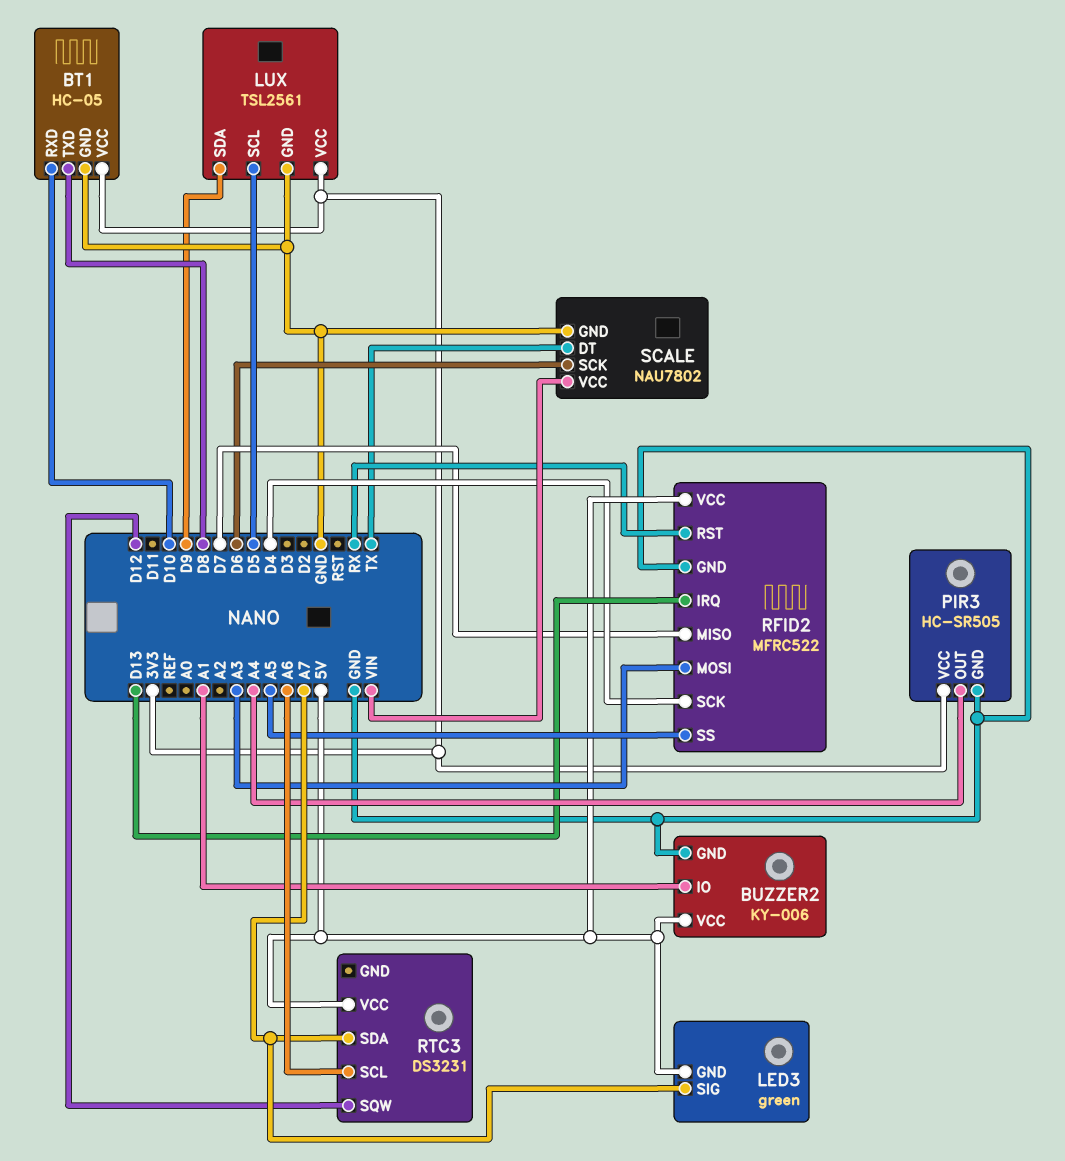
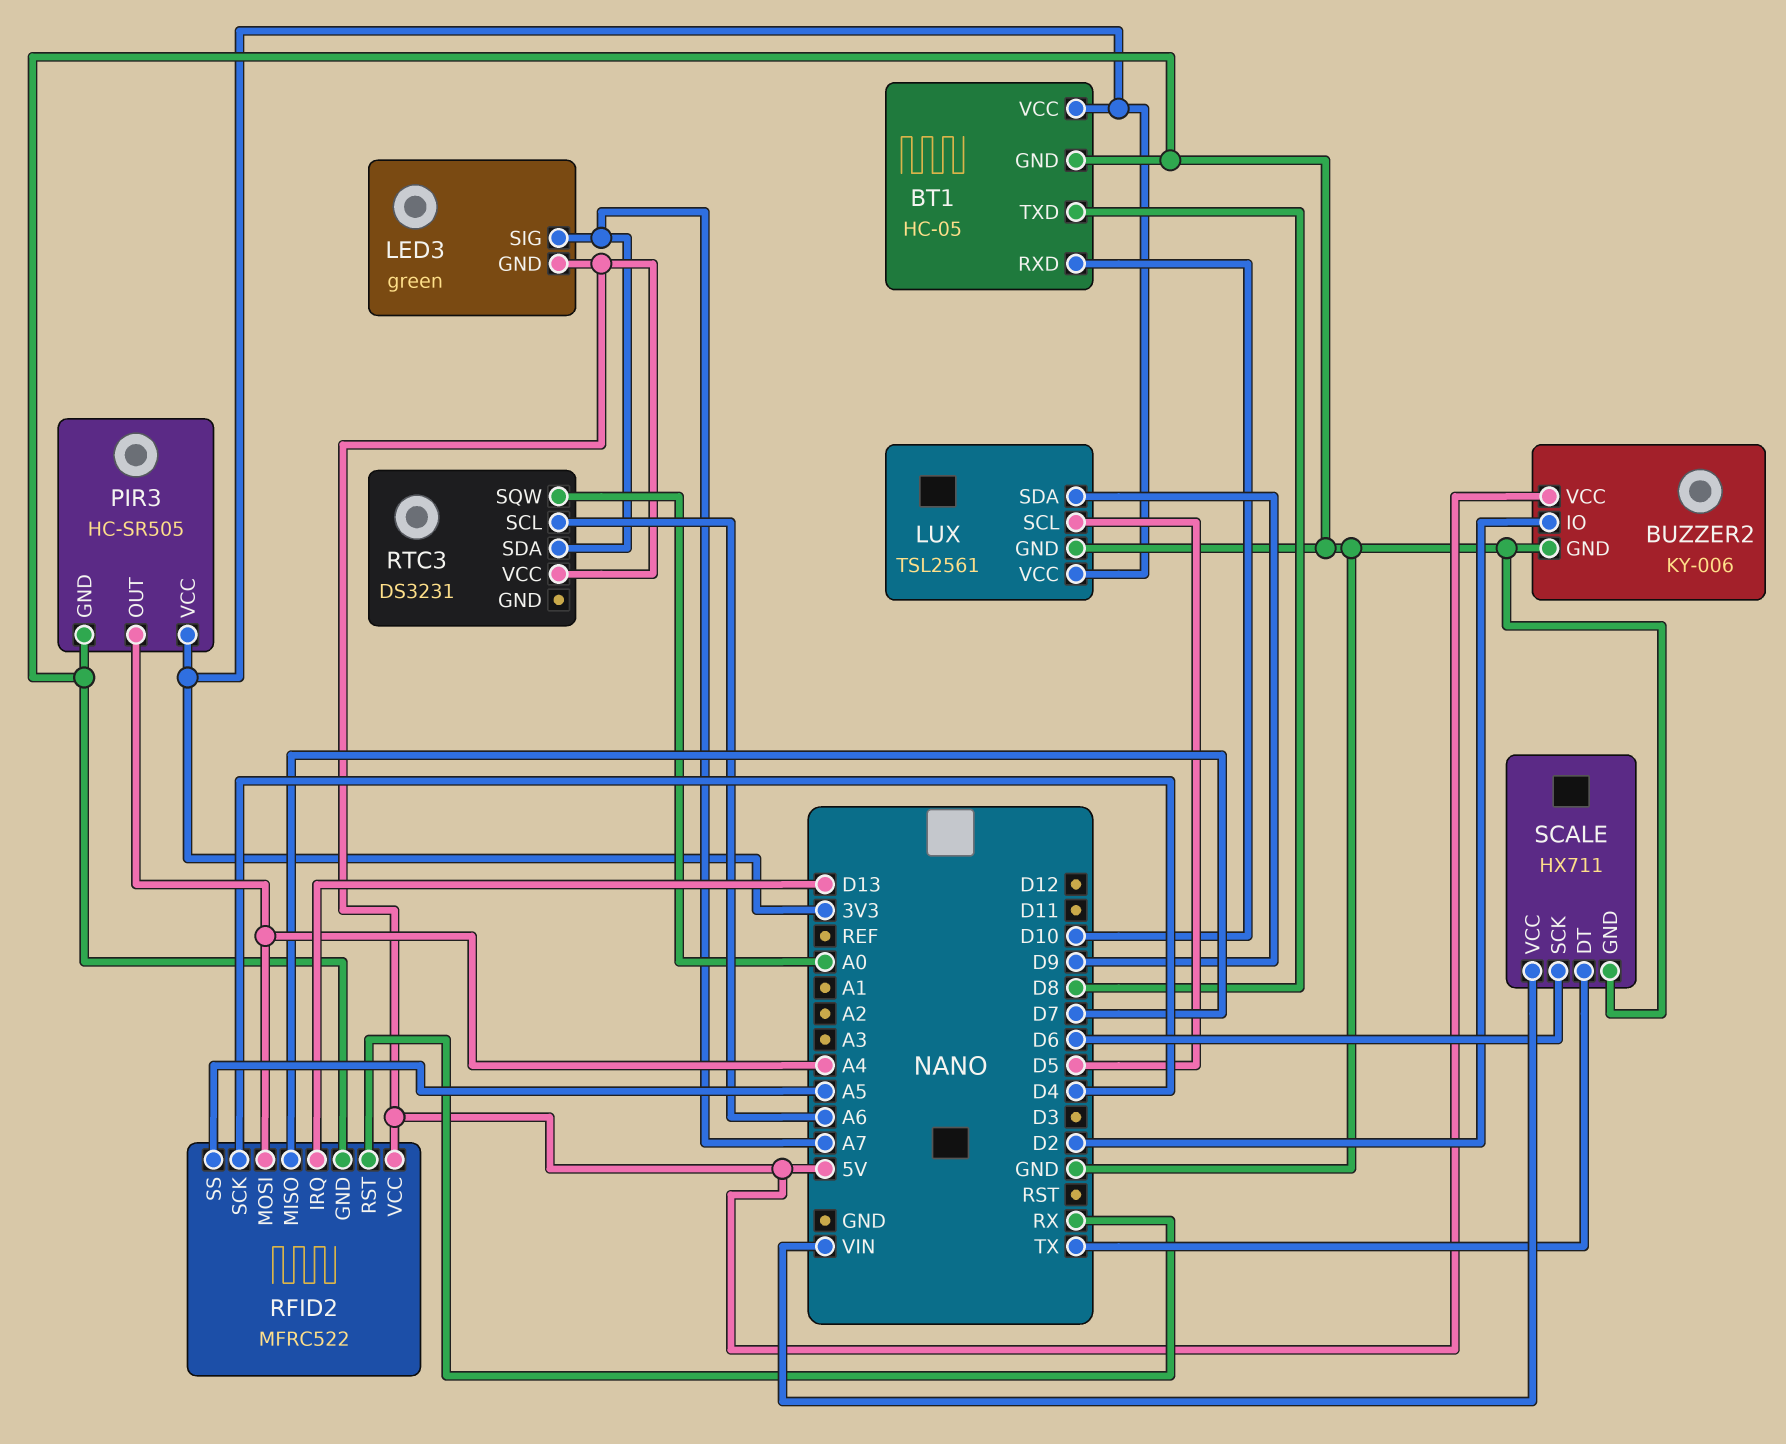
BUZZER2 pin IO: A1 -> D2
RFID2 pin MOSI: A3 -> A4
RTC3 pin SQW: D12 -> A0
SCALE: NAU7802 -> HX711

